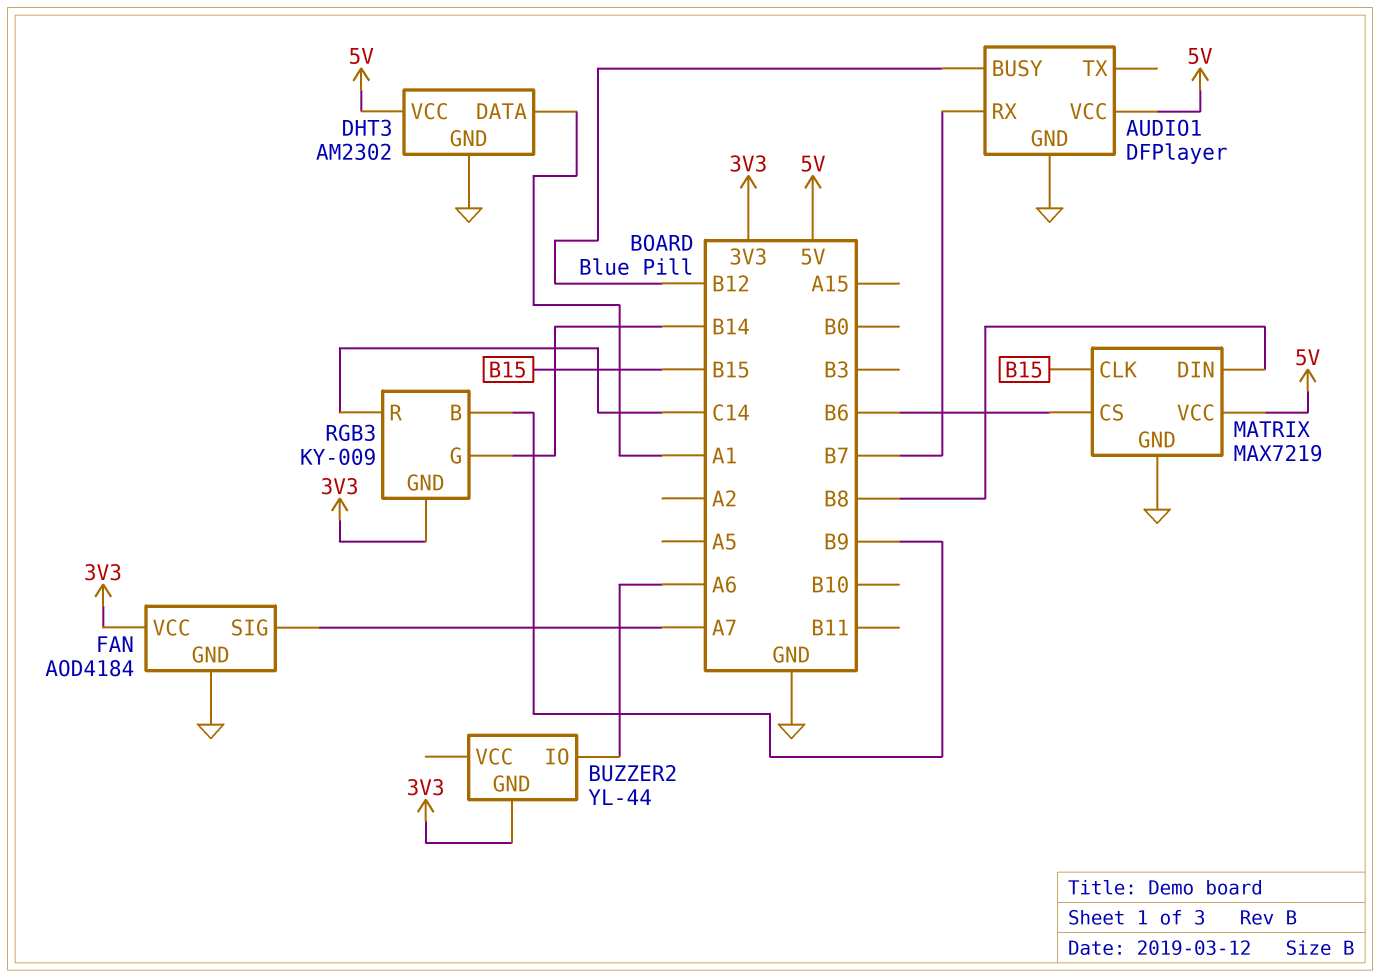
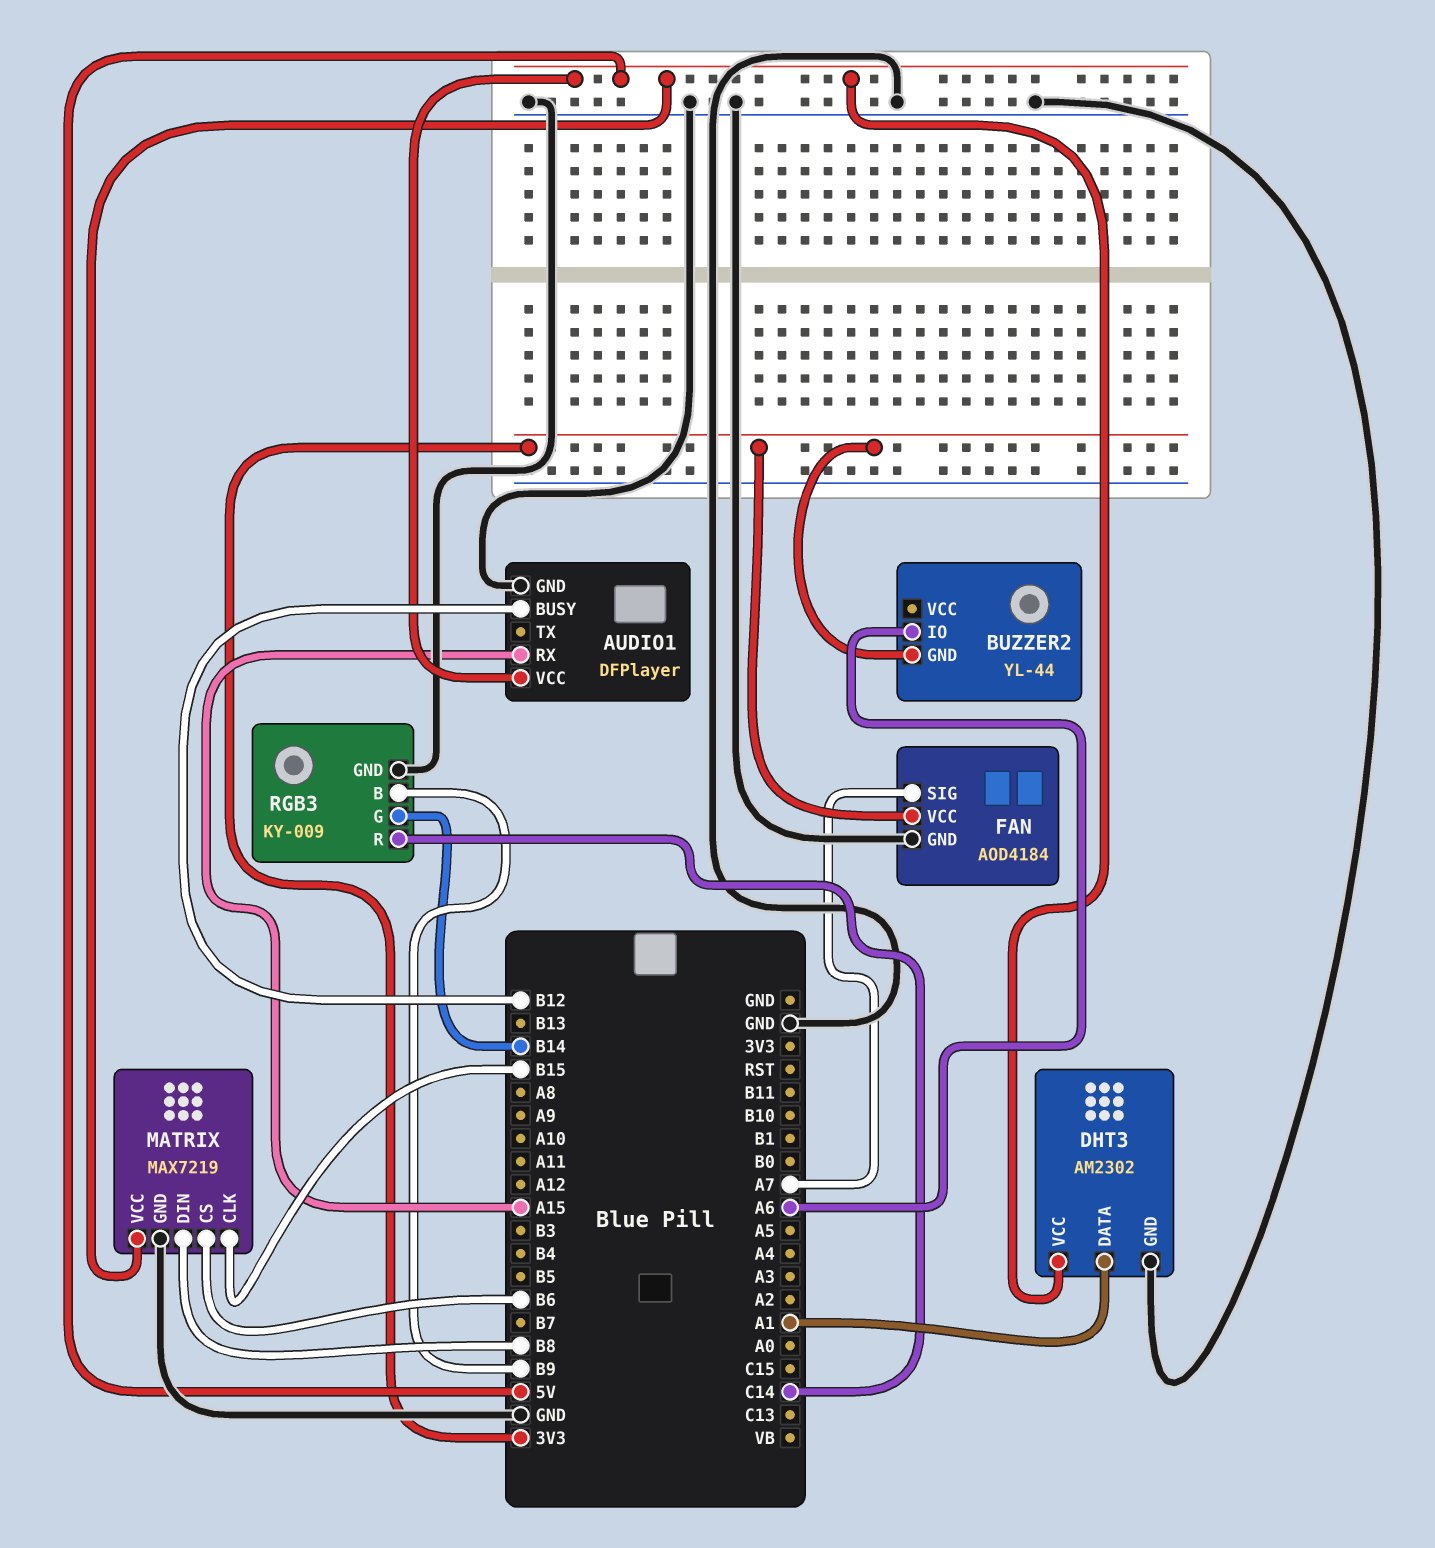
AUDIO1 pin RX: B7 -> A15
RGB3 pin GND: 3V3 -> GND

